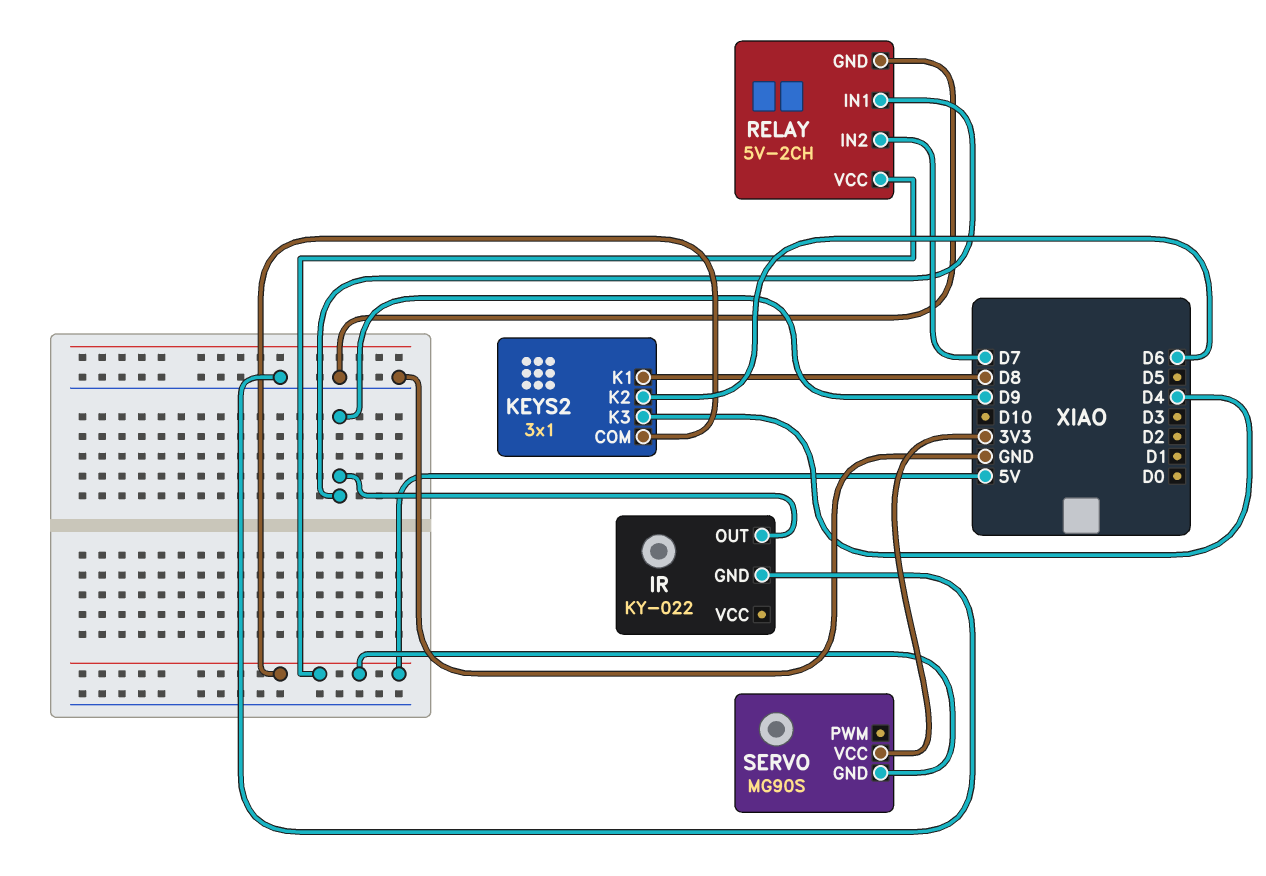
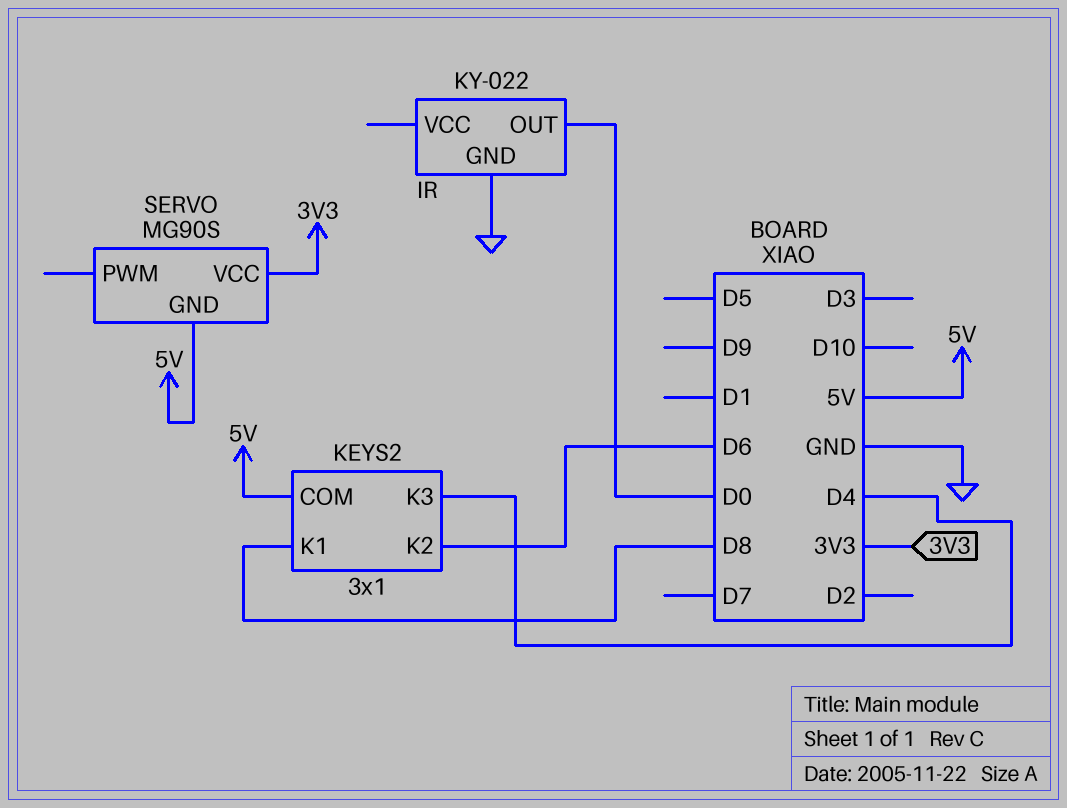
IR pin OUT: D9 -> D0
RELAY: 5V-2CH -> none
RELAY pin GND: GND -> none
RELAY pin IN1: D9 -> none
RELAY pin IN2: D7 -> none
RELAY pin VCC: 5V -> none

